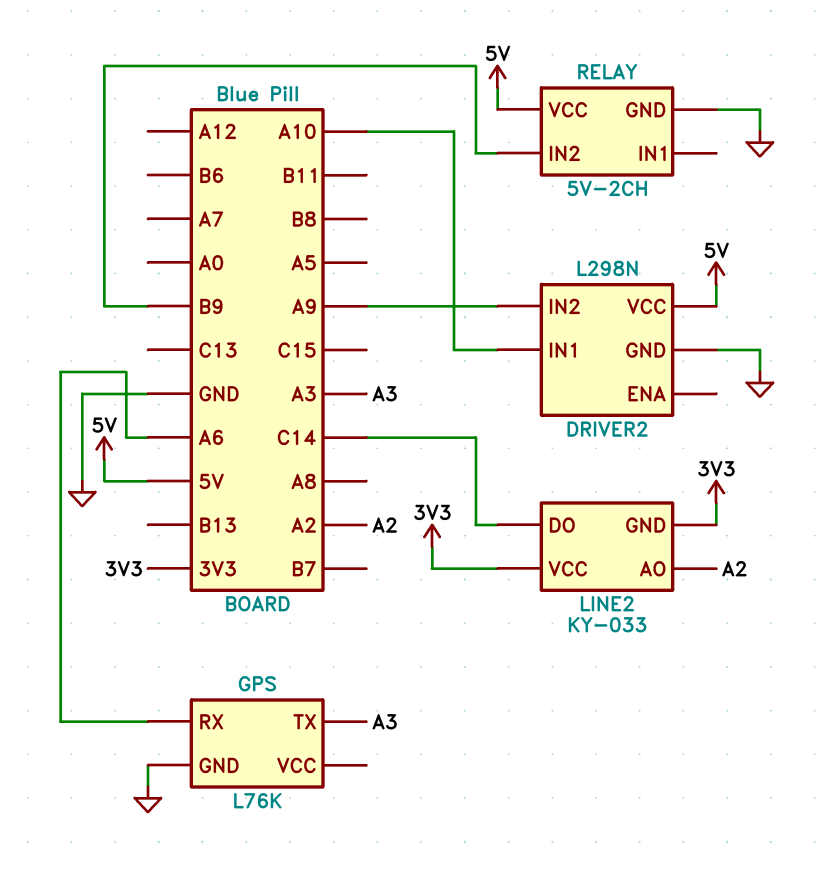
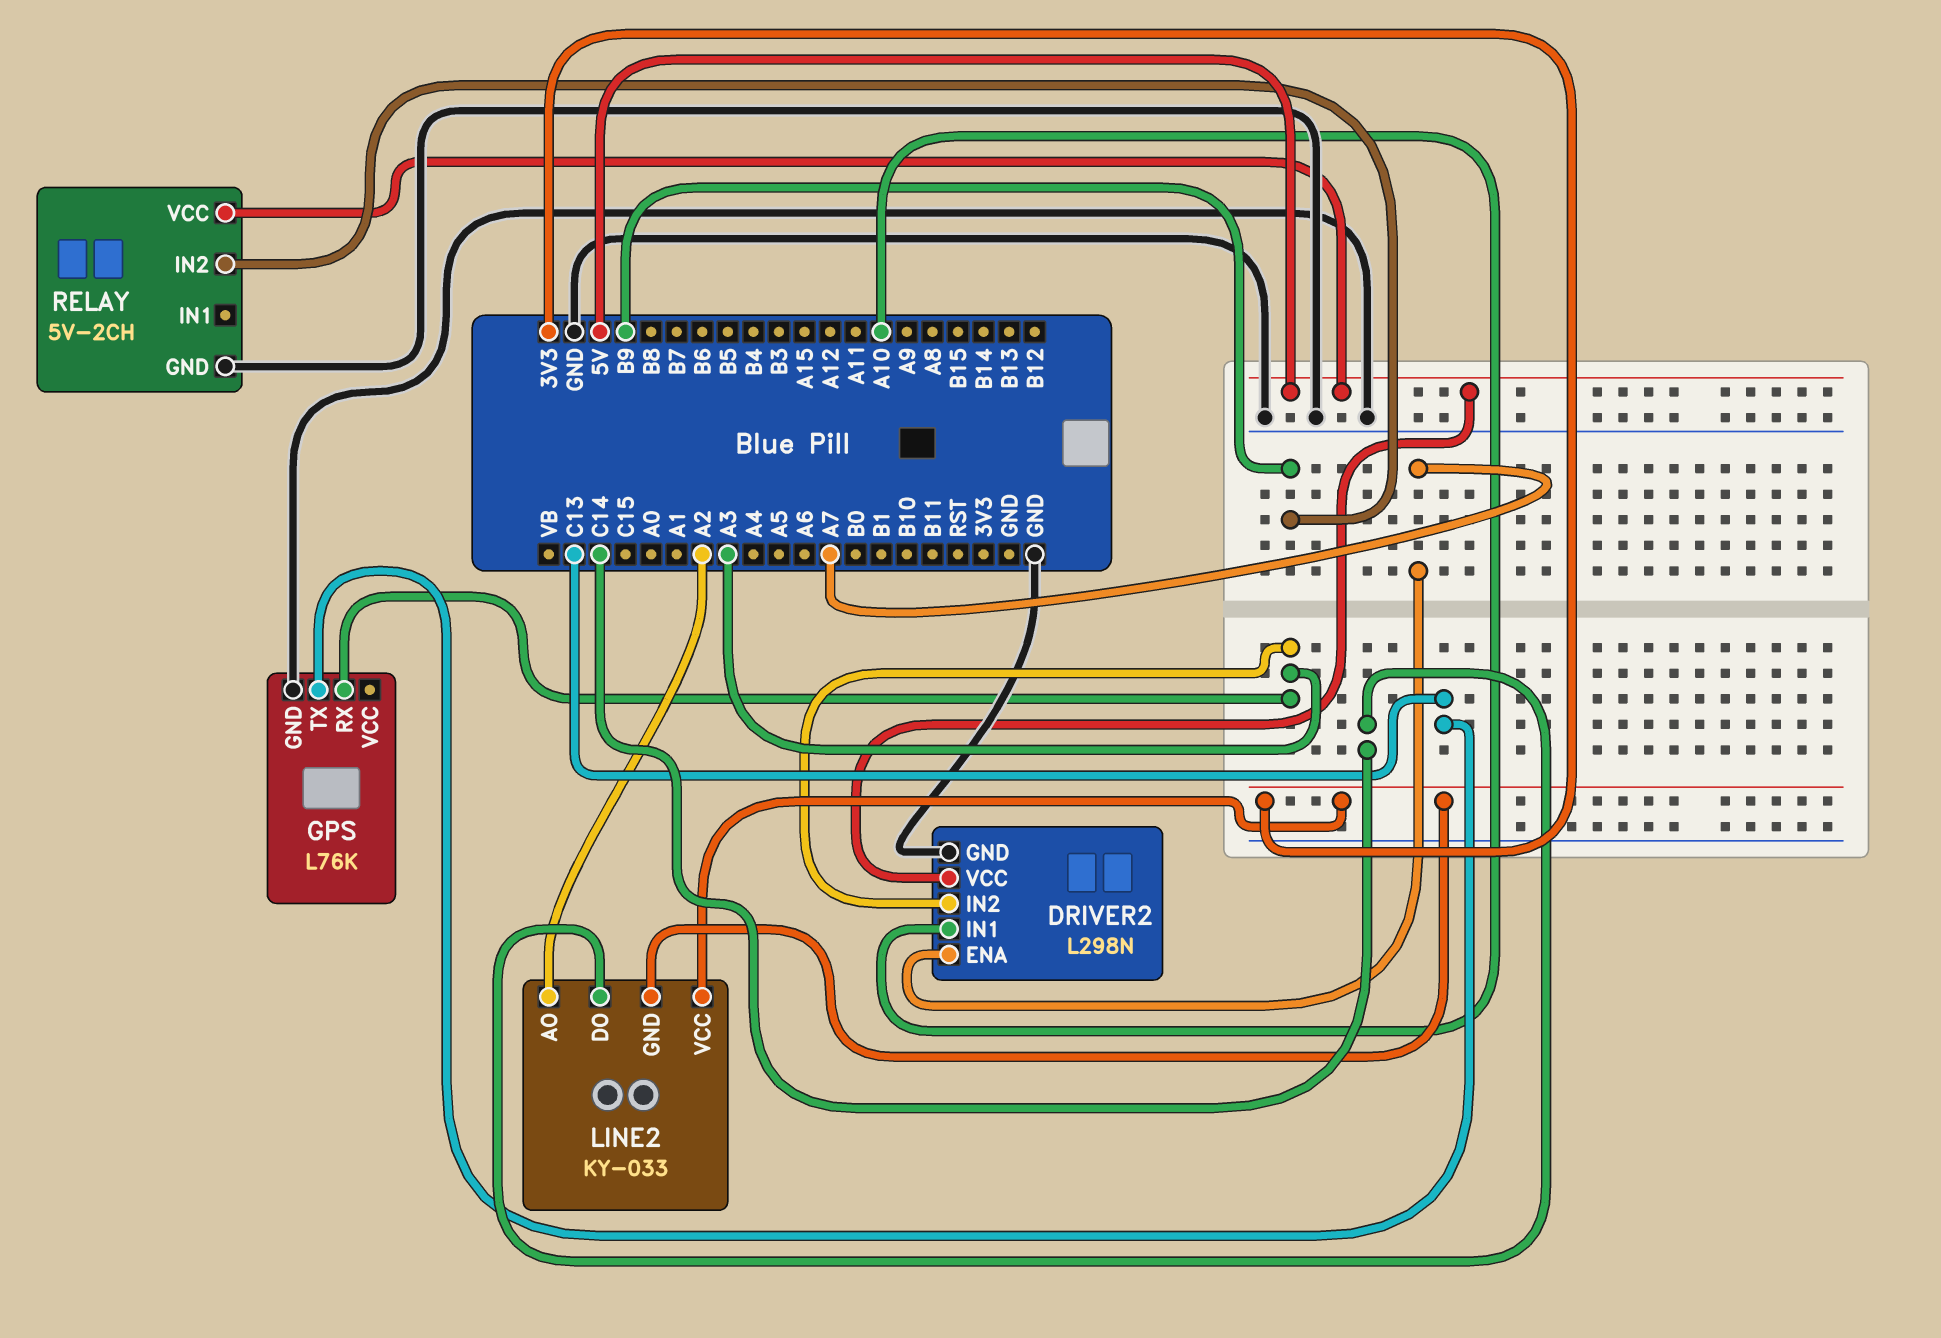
DRIVER2 pin ENA: none -> A7
DRIVER2 pin IN2: A9 -> A3
GPS pin RX: A6 -> A3
GPS pin TX: A3 -> C13

